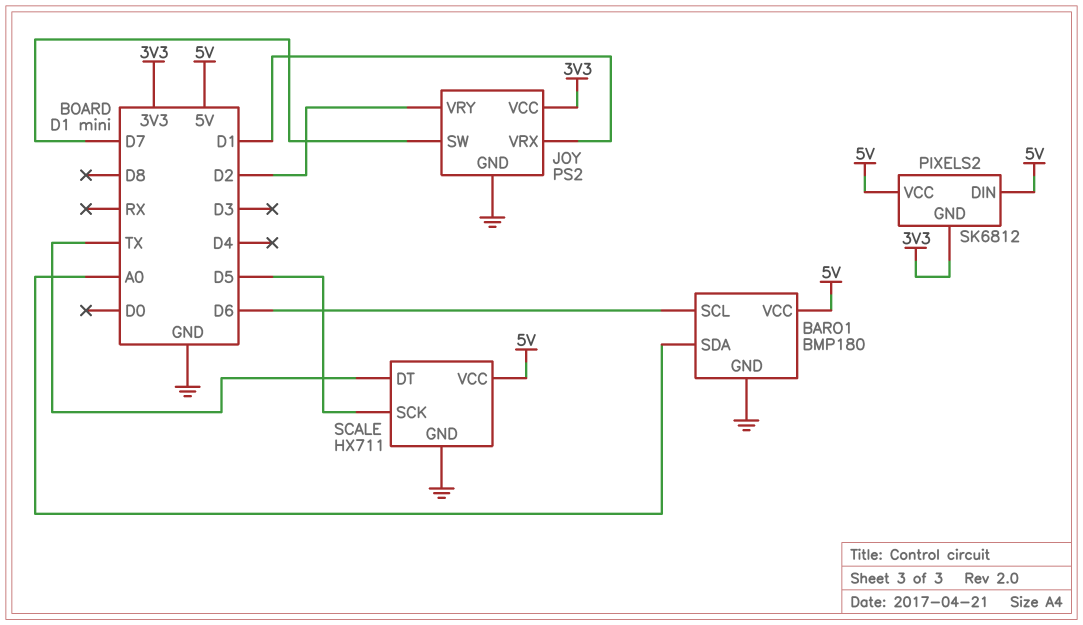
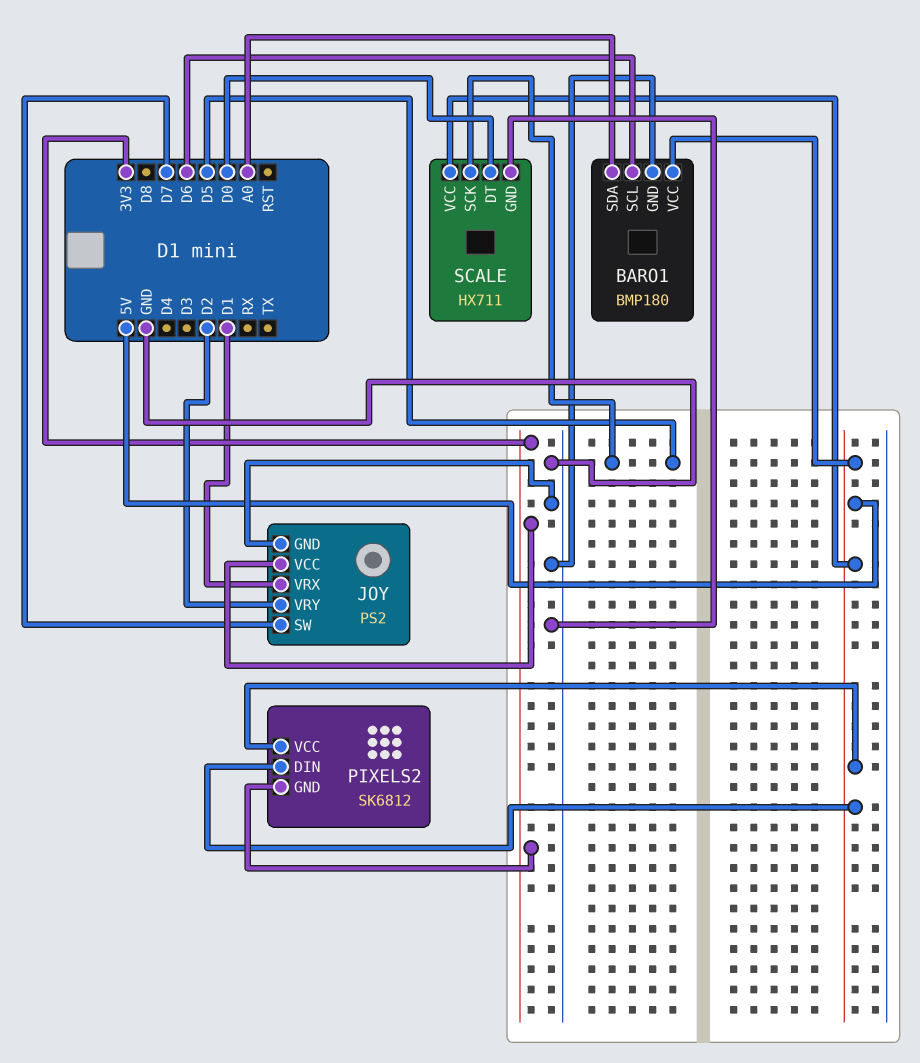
SCALE pin DT: TX -> D0

